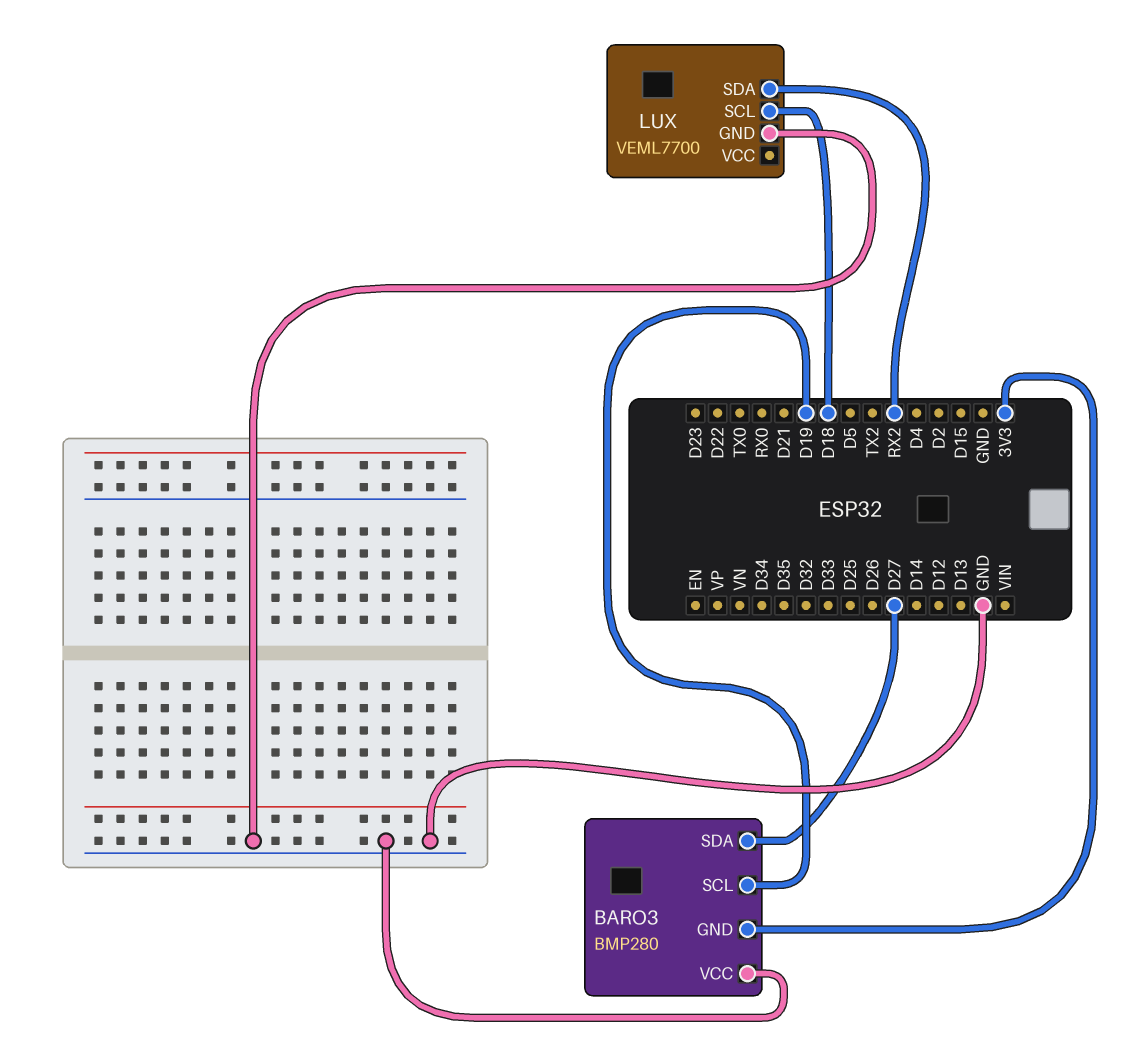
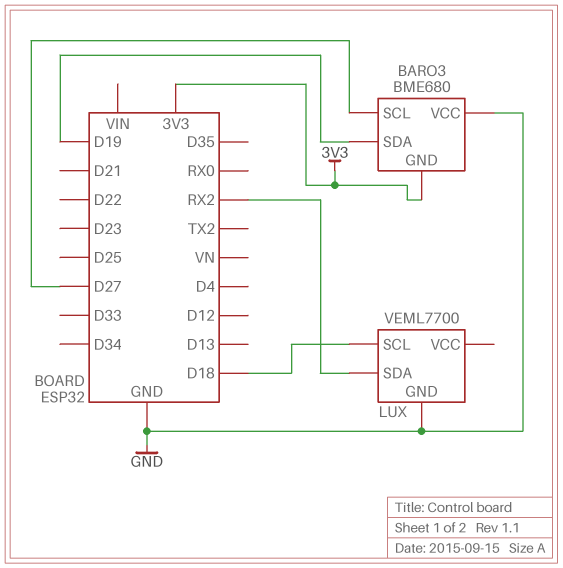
BARO3: BMP280 -> BME680
BARO3 pin SCL: D19 -> D27
BARO3 pin SDA: D27 -> D19

